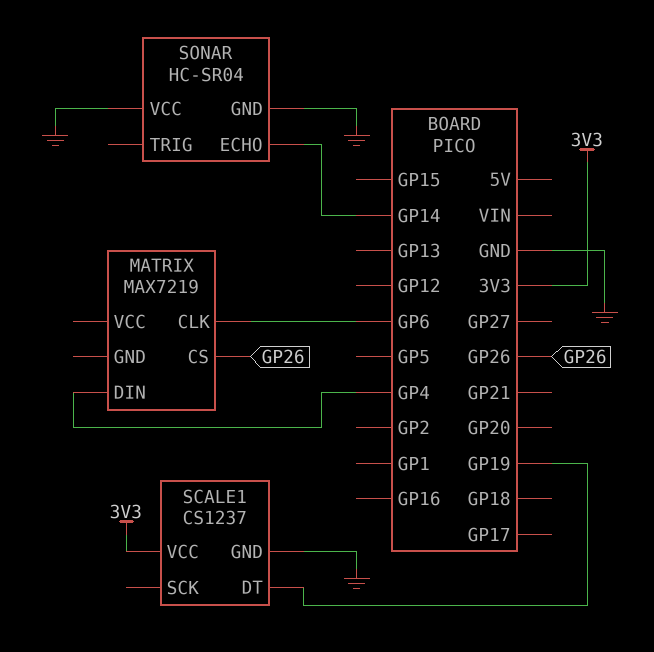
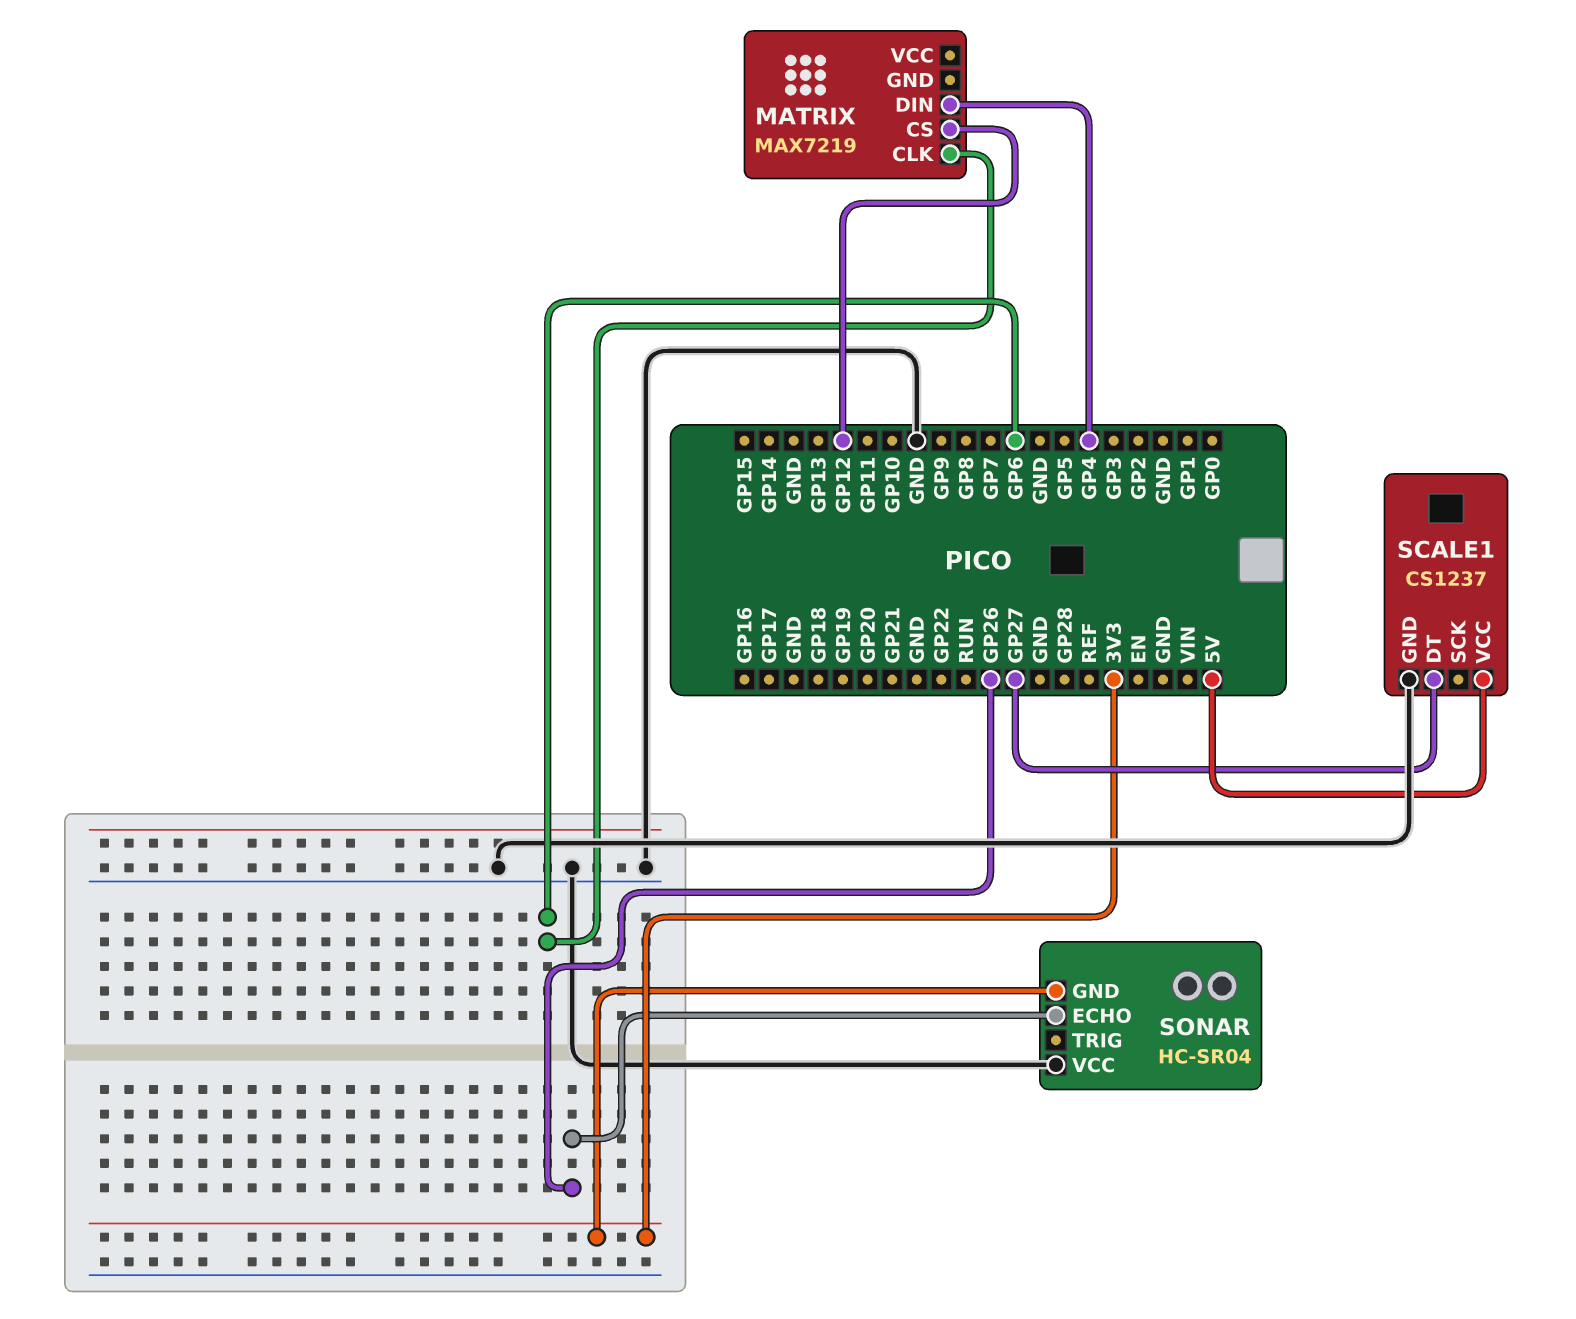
MATRIX pin CS: GP26 -> GP12
SCALE1 pin DT: GP19 -> GP27
SCALE1 pin VCC: 3V3 -> 5V
SONAR pin ECHO: GP14 -> GP26
SONAR pin GND: GND -> 3V3

